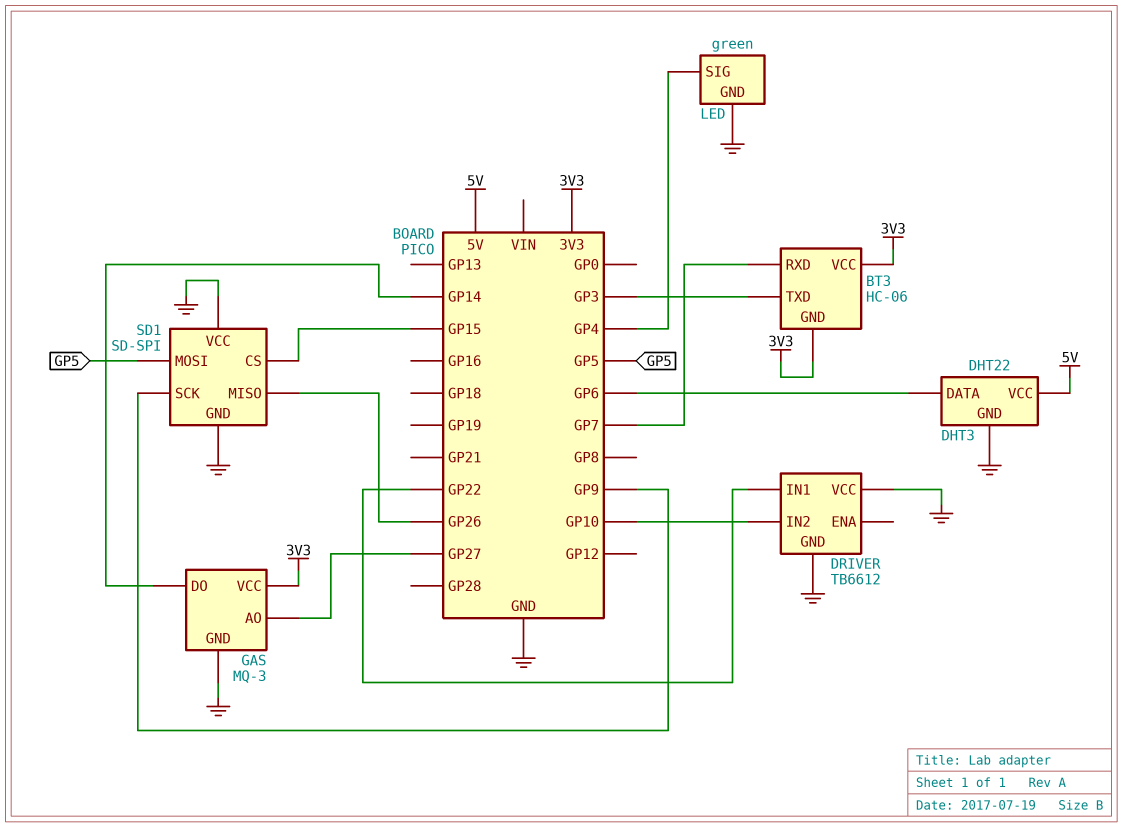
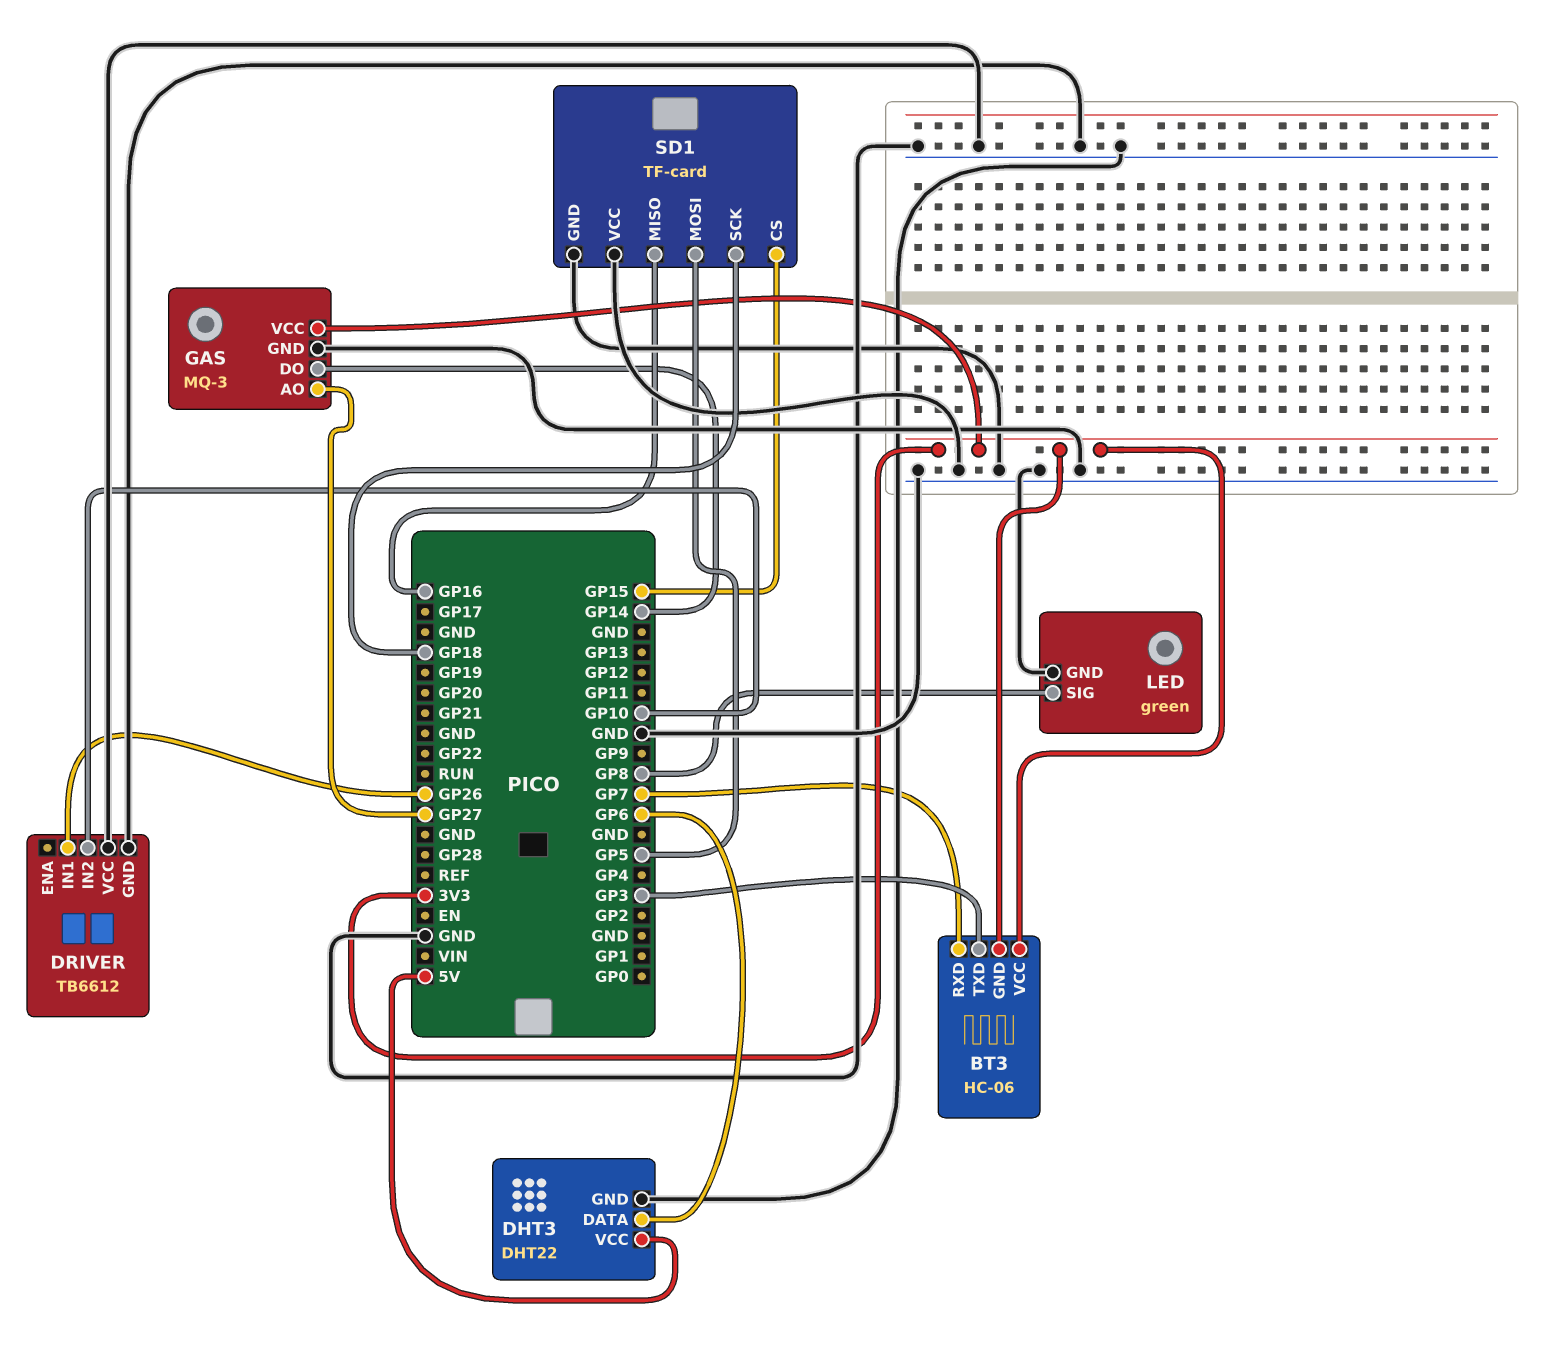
DRIVER pin IN1: GP22 -> GP26
LED pin SIG: GP4 -> GP8
SD1: SD-SPI -> TF-card
SD1 pin MISO: GP26 -> GP16
SD1 pin SCK: GP9 -> GP18

